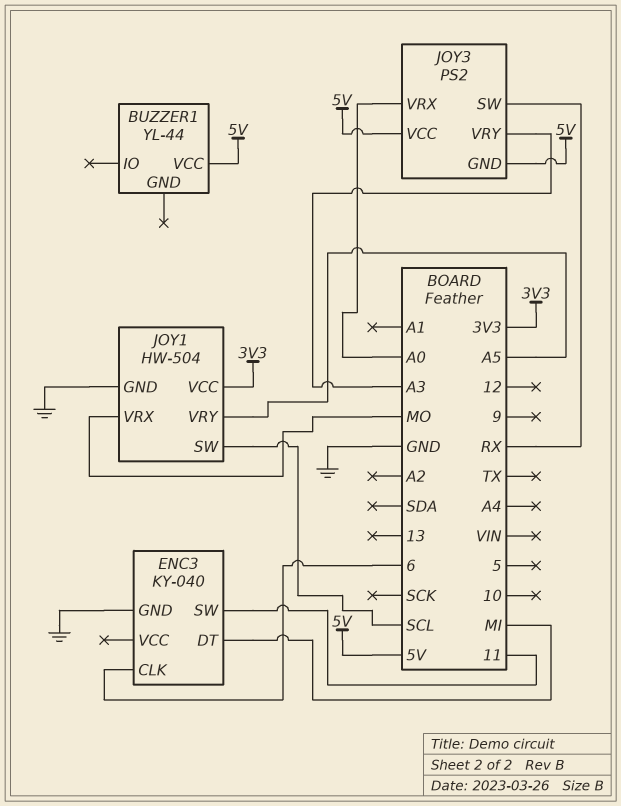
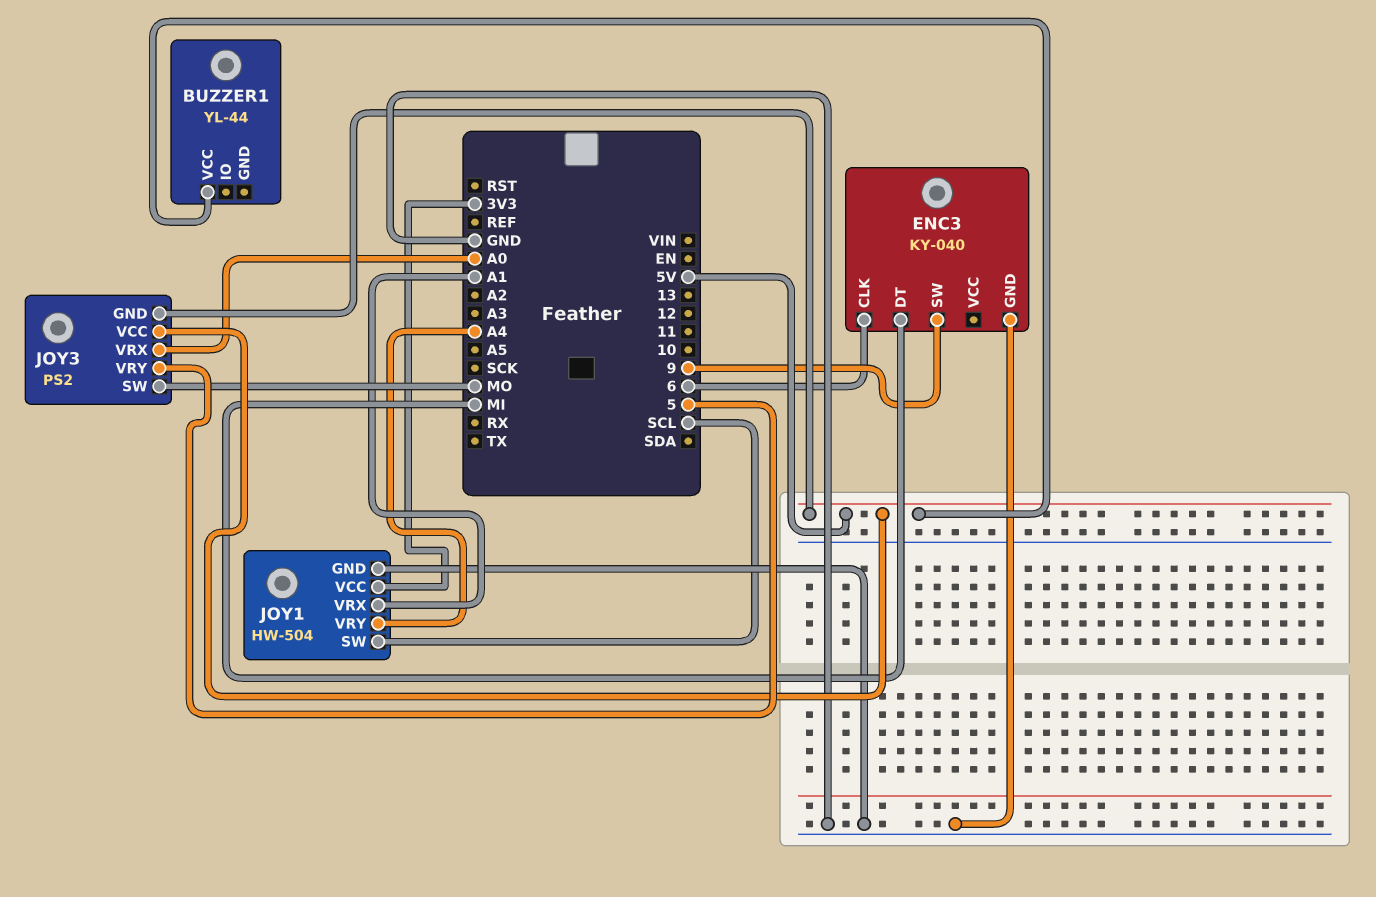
ENC3 pin SW: 11 -> 9
JOY1 pin VRX: MO -> A1
JOY1 pin VRY: A5 -> A4
JOY3 pin SW: RX -> MO
JOY3 pin VRY: A3 -> 5

